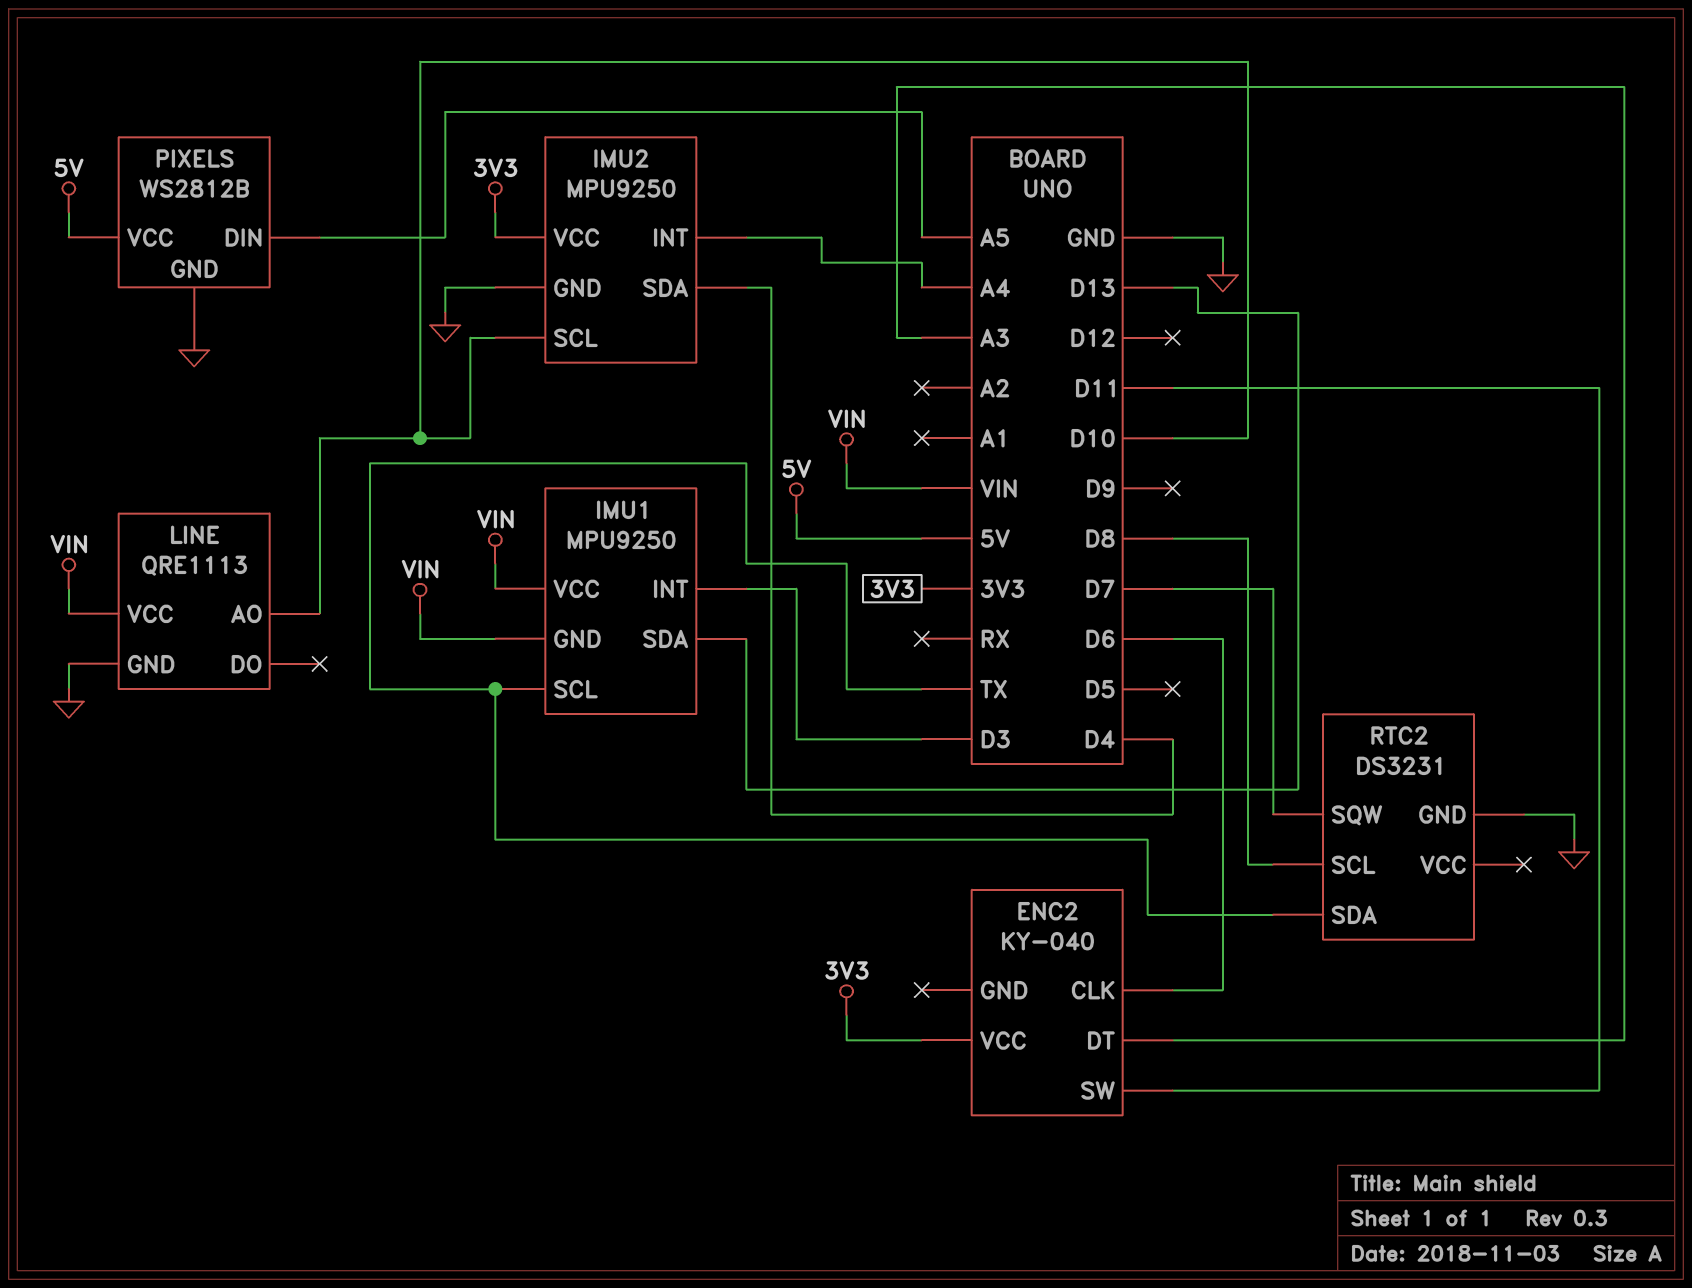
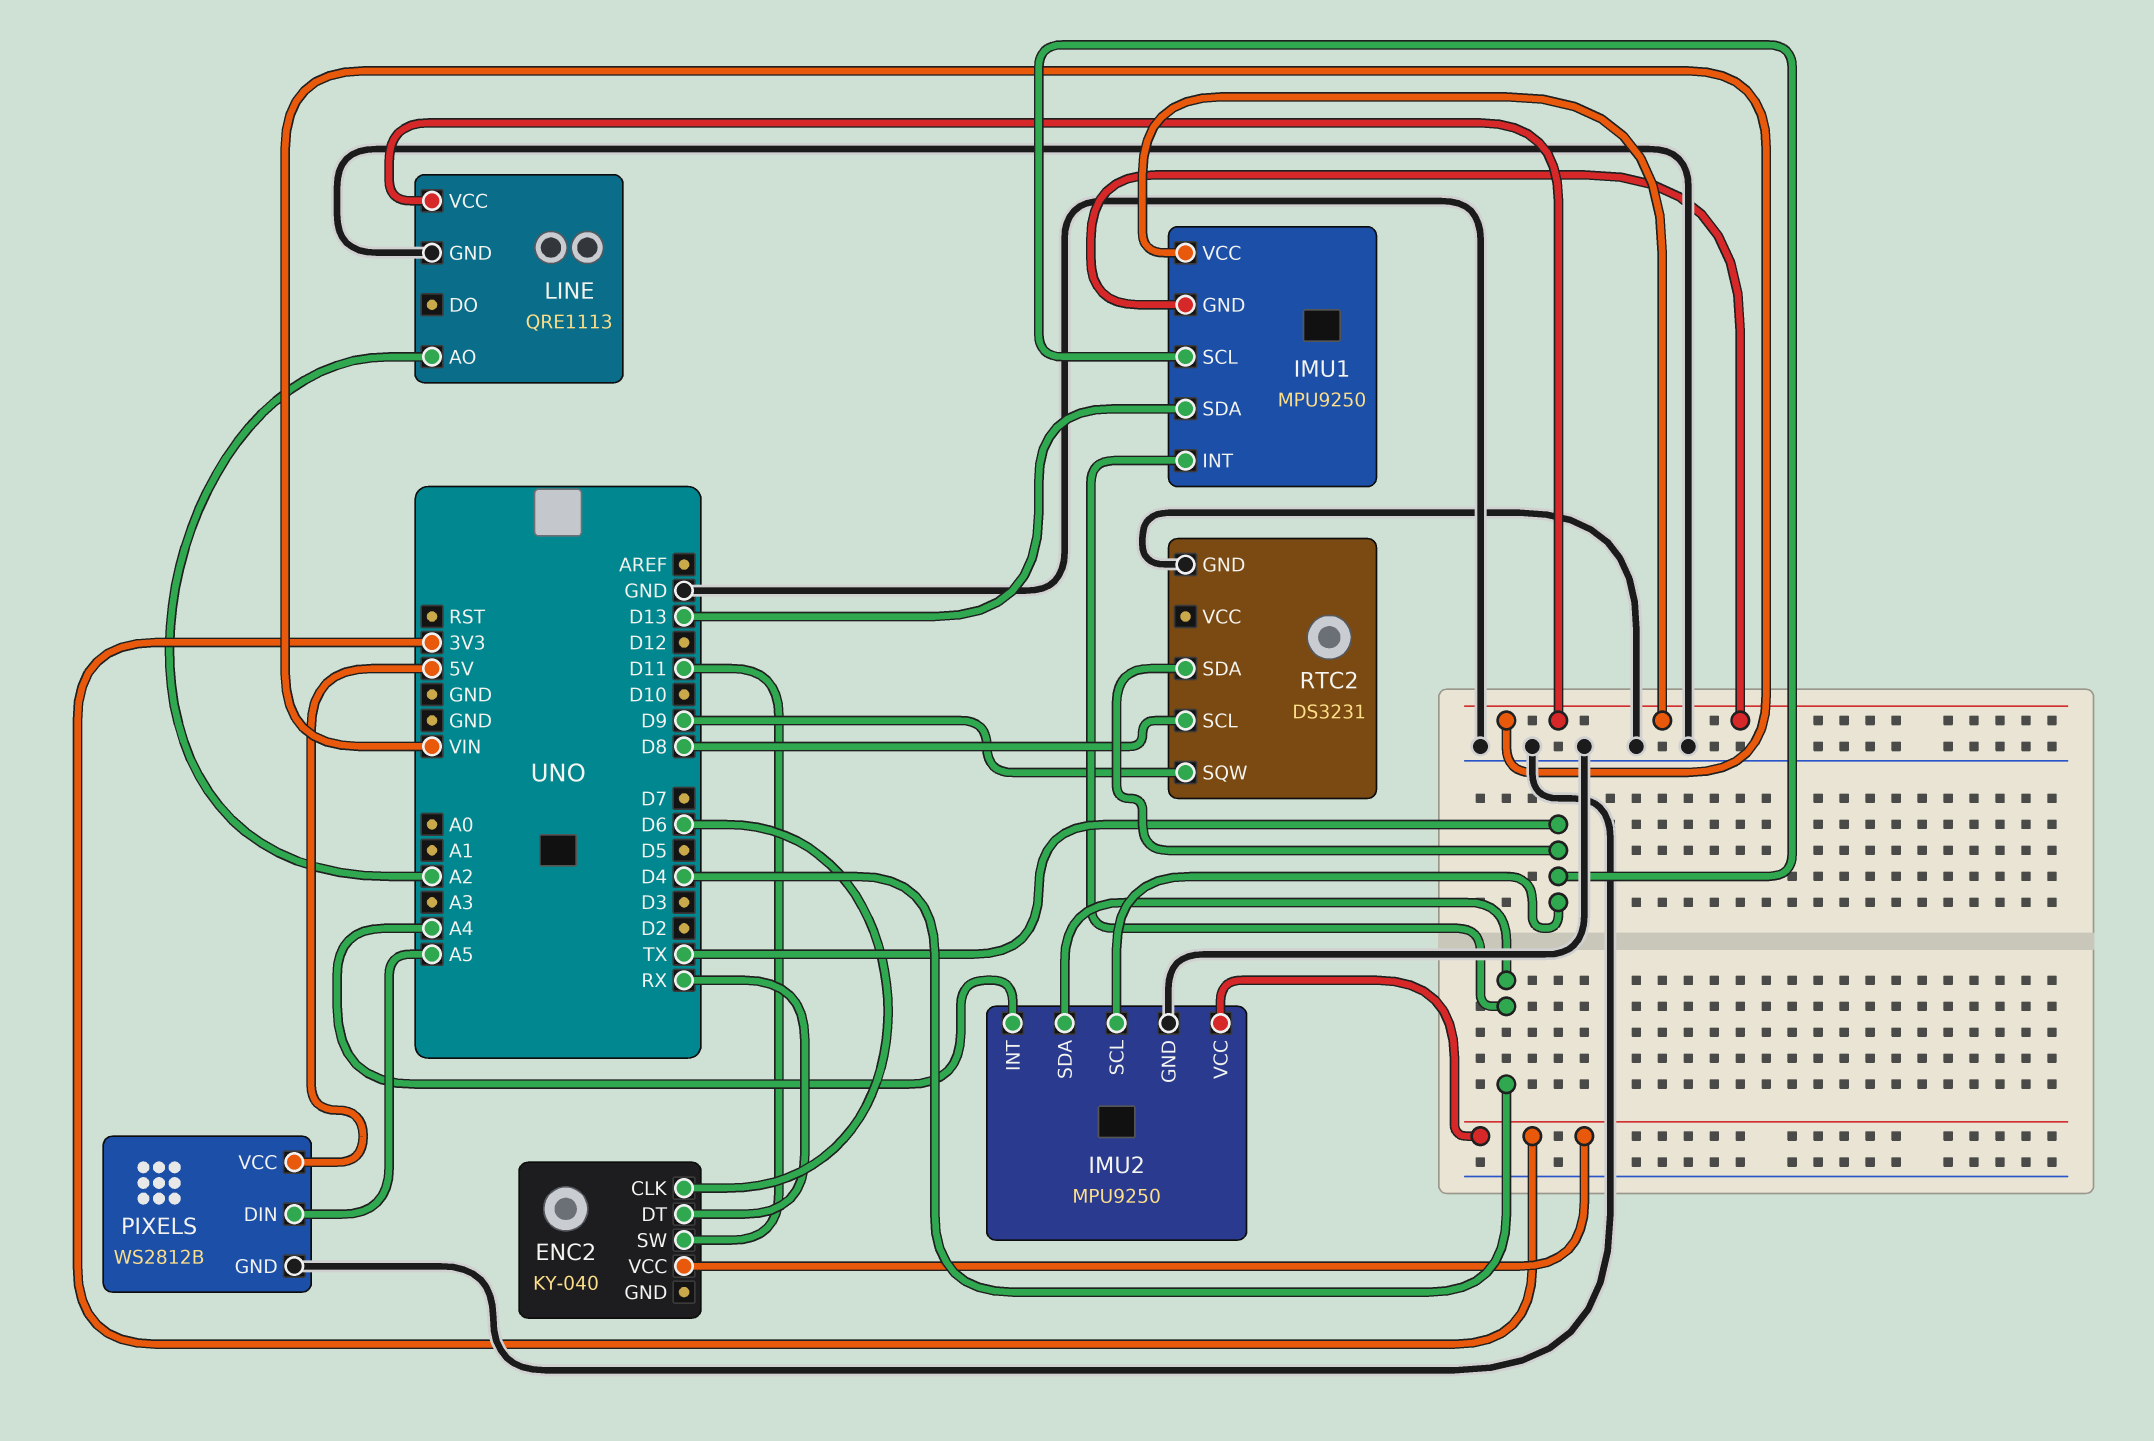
ENC2 pin DT: A3 -> RX
IMU1 pin INT: D3 -> D4
IMU2 pin SCL: D10 -> TX
LINE pin AO: D10 -> A2
RTC2 pin SQW: D7 -> D9

